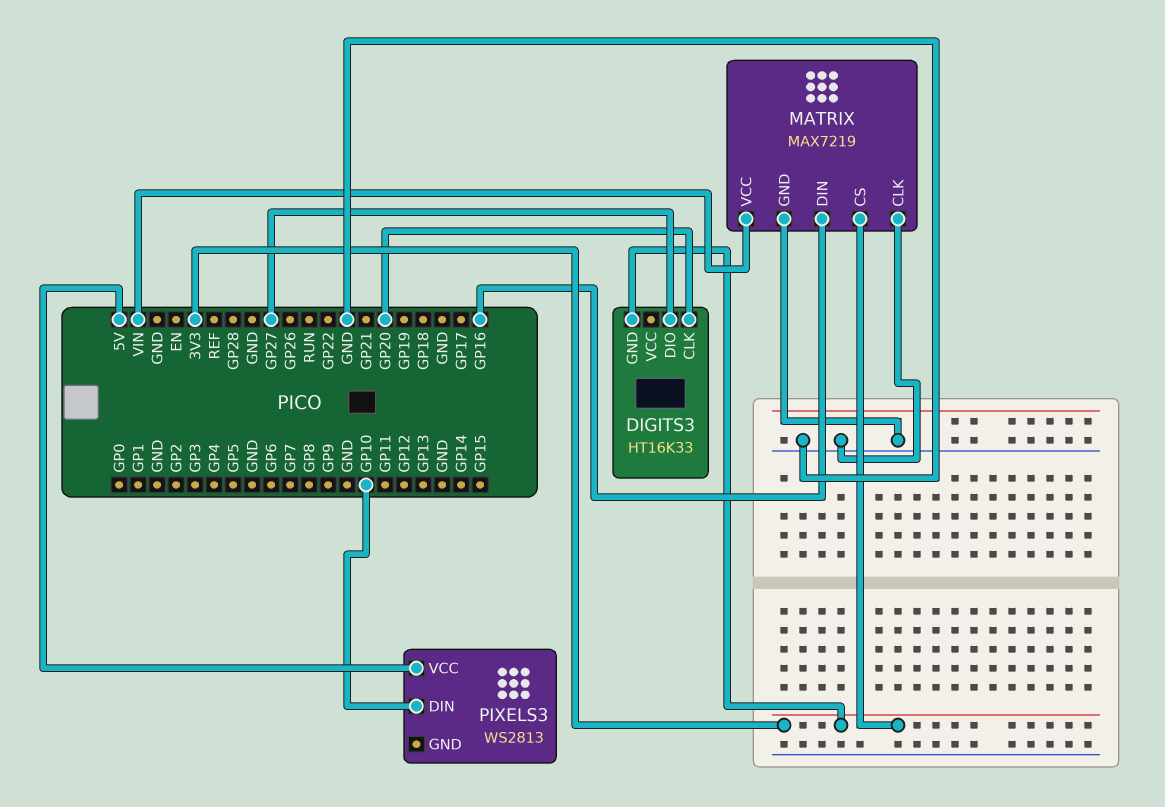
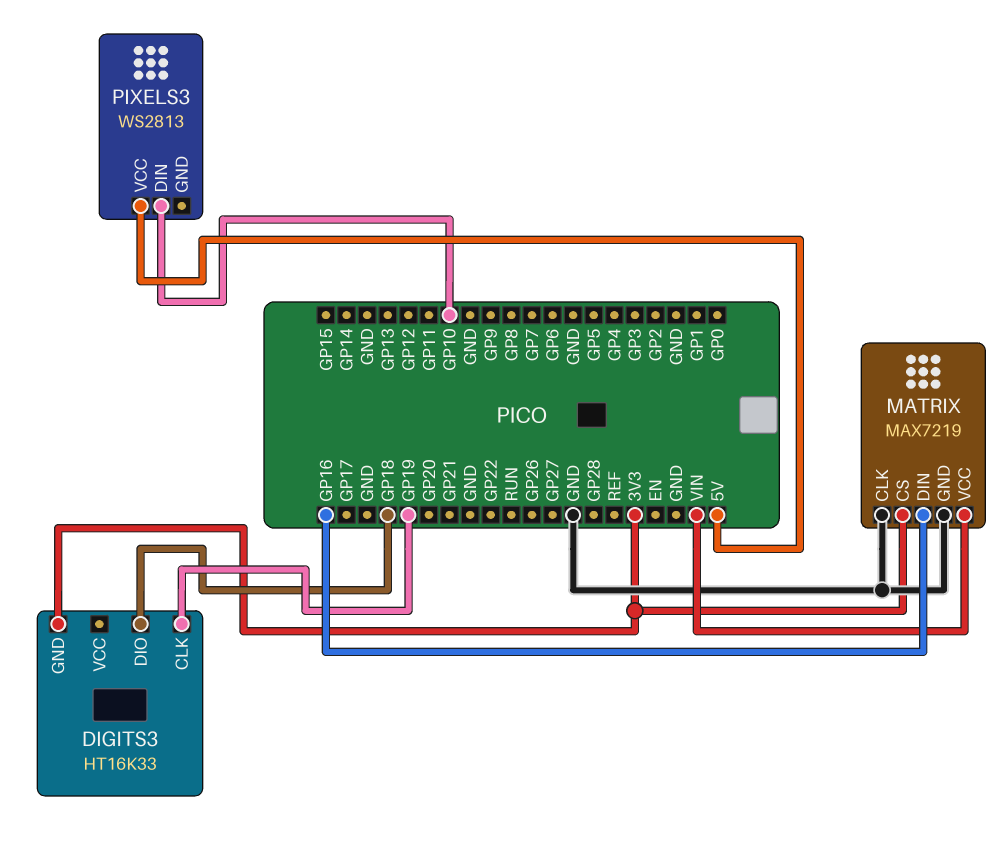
DIGITS3 pin CLK: GP20 -> GP19
DIGITS3 pin DIO: GP27 -> GP18

